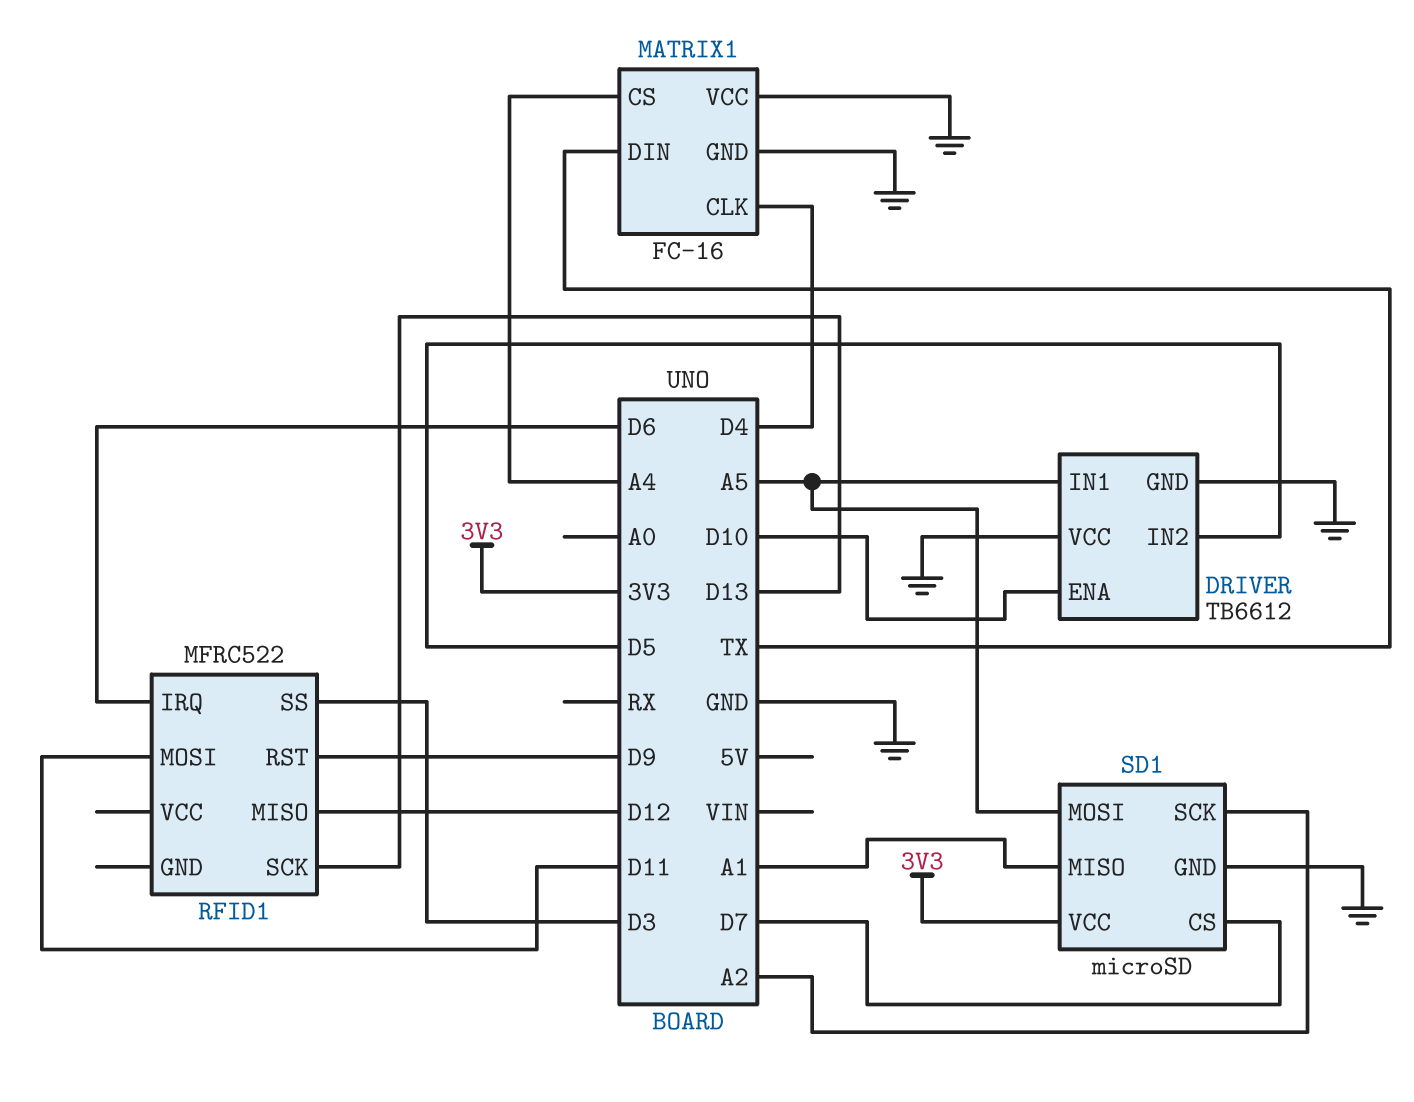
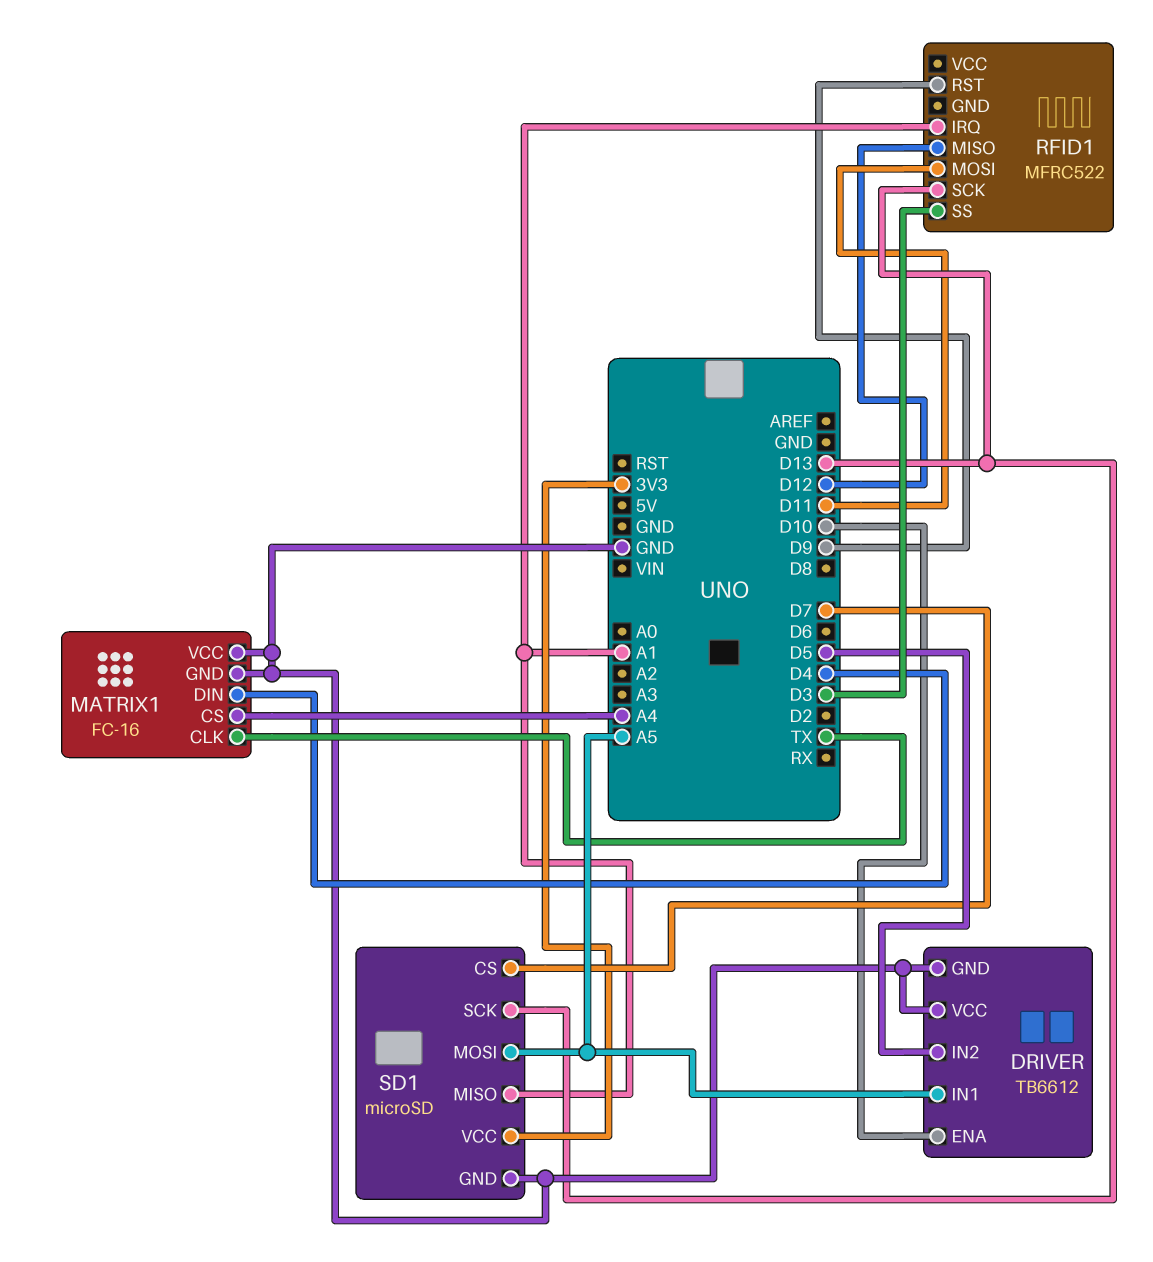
MATRIX1 pin CLK: D4 -> TX
MATRIX1 pin DIN: TX -> D4
RFID1 pin IRQ: D6 -> A1
SD1 pin SCK: A2 -> D13

